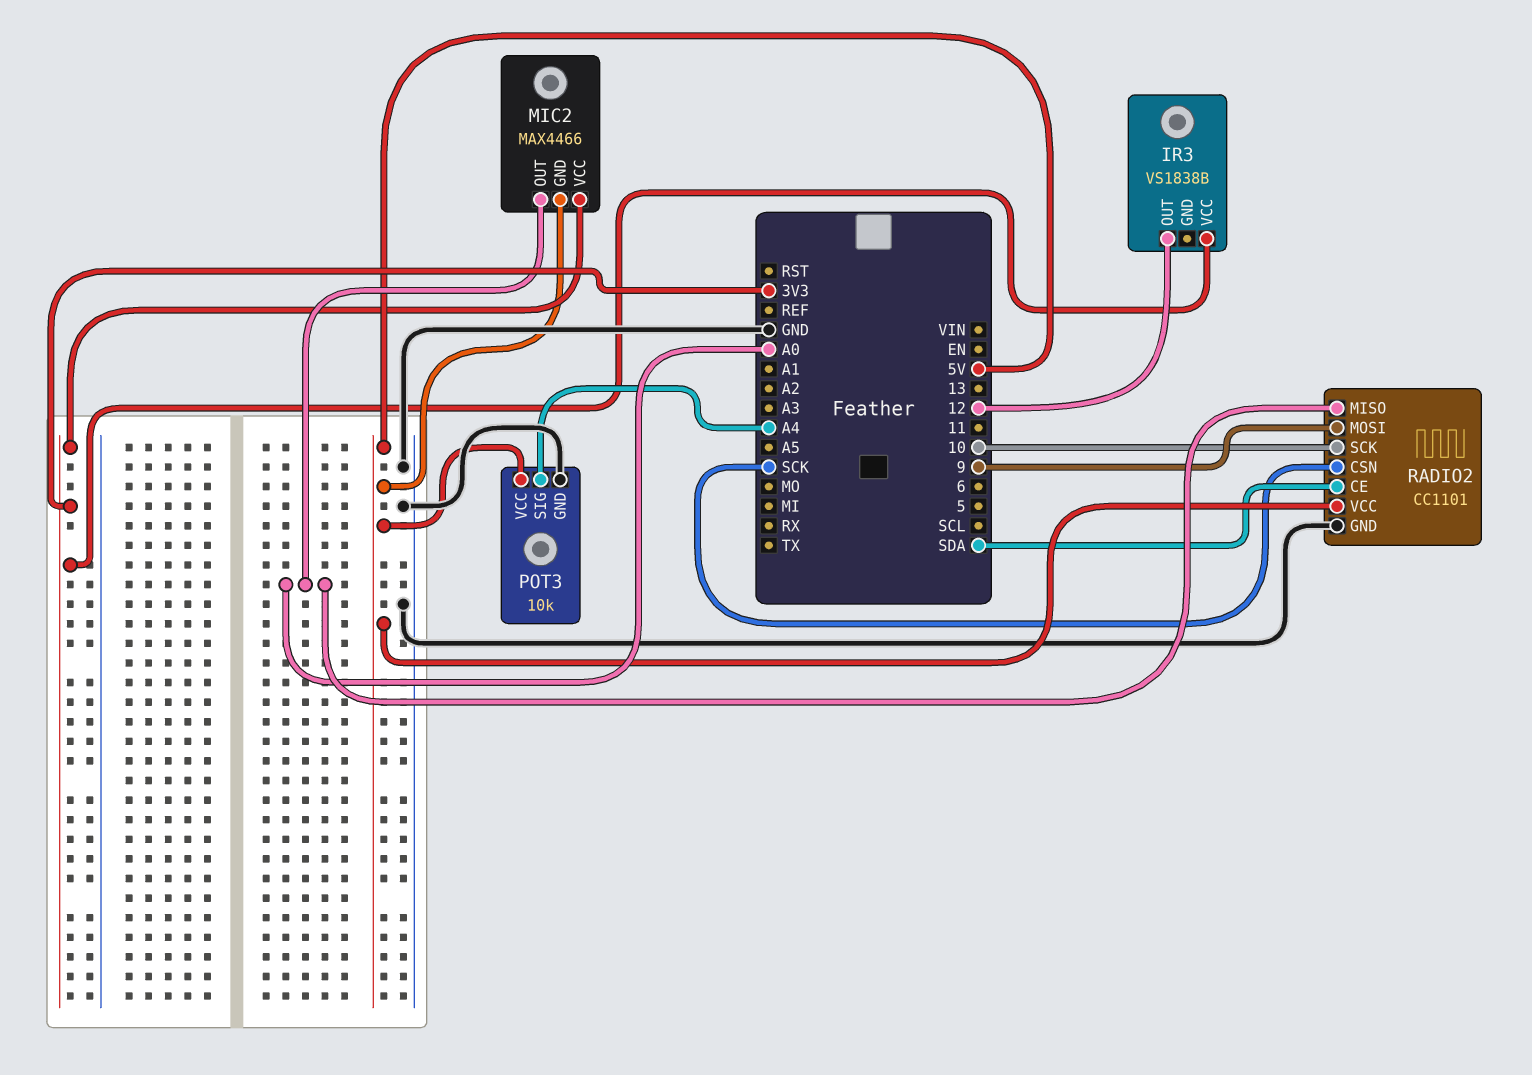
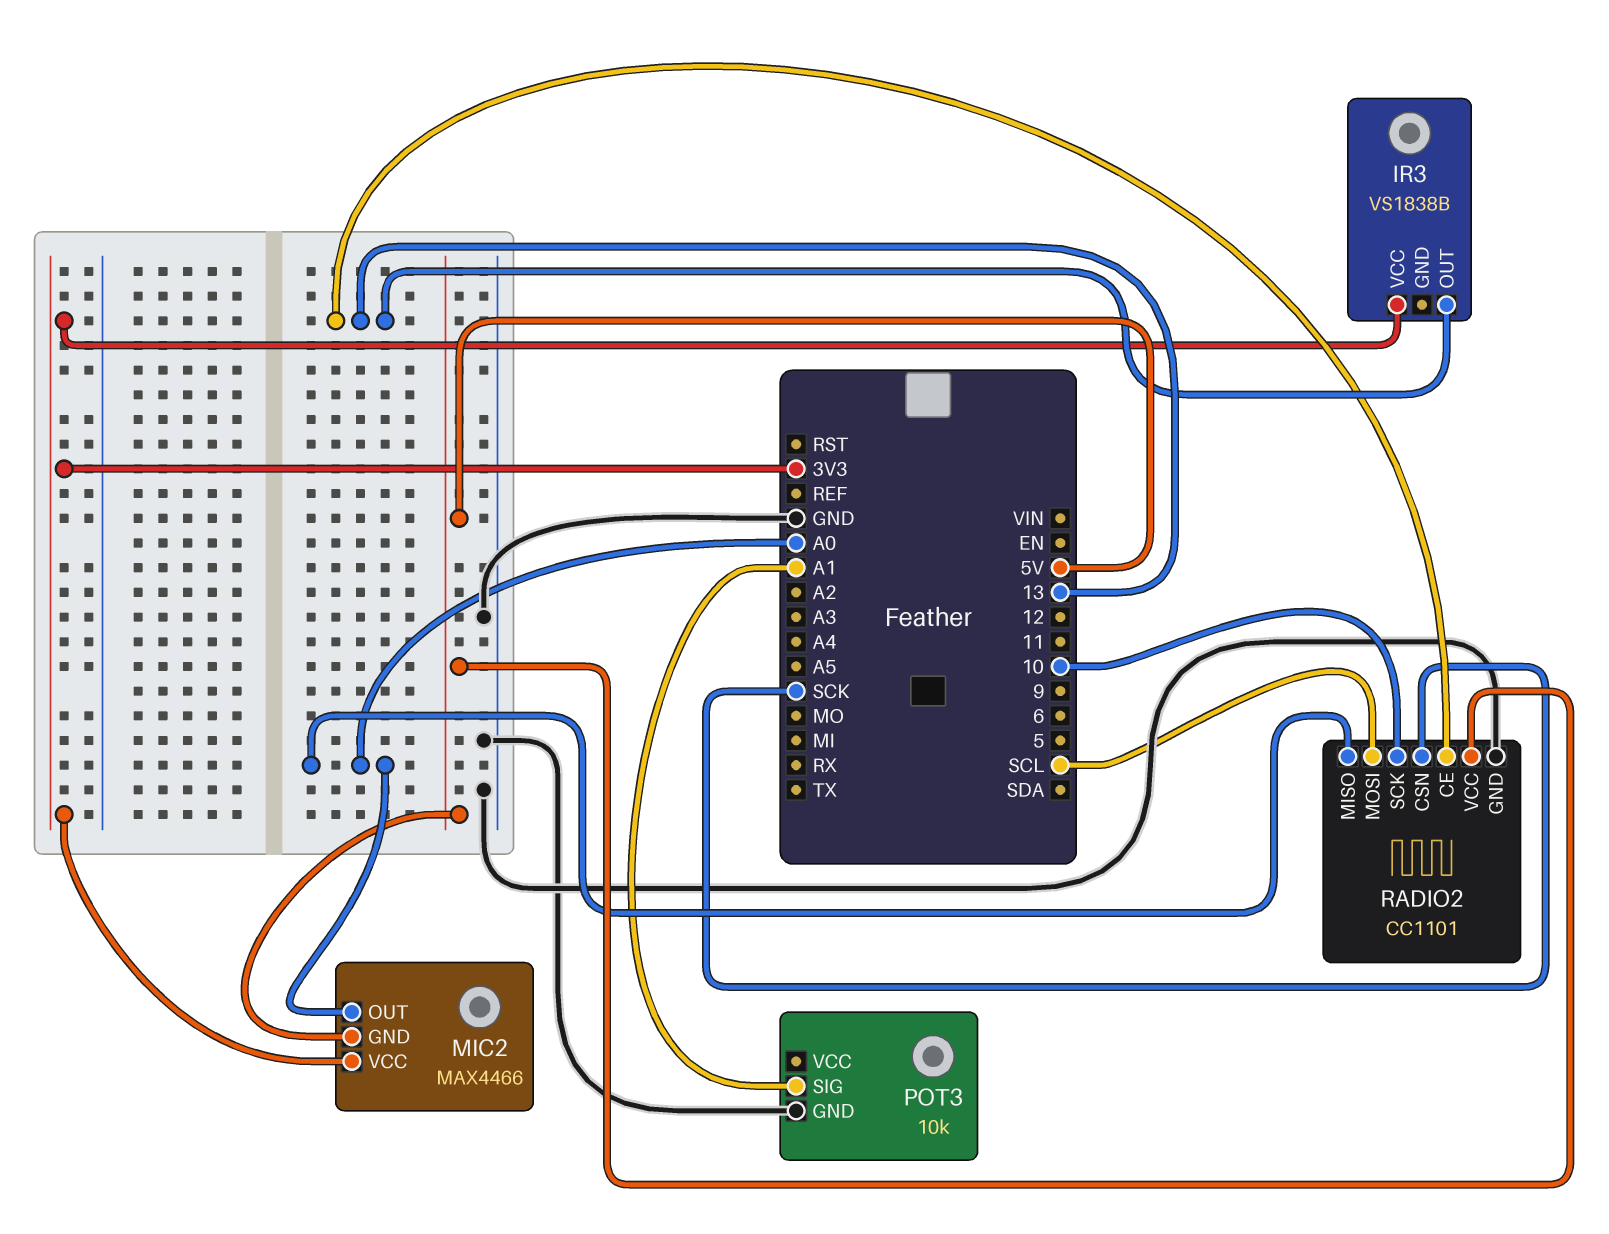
IR3 pin OUT: 12 -> 13
POT3 pin SIG: A4 -> A1
POT3 pin VCC: 5V -> none
RADIO2 pin CE: SDA -> 13
RADIO2 pin MOSI: 9 -> SCL

